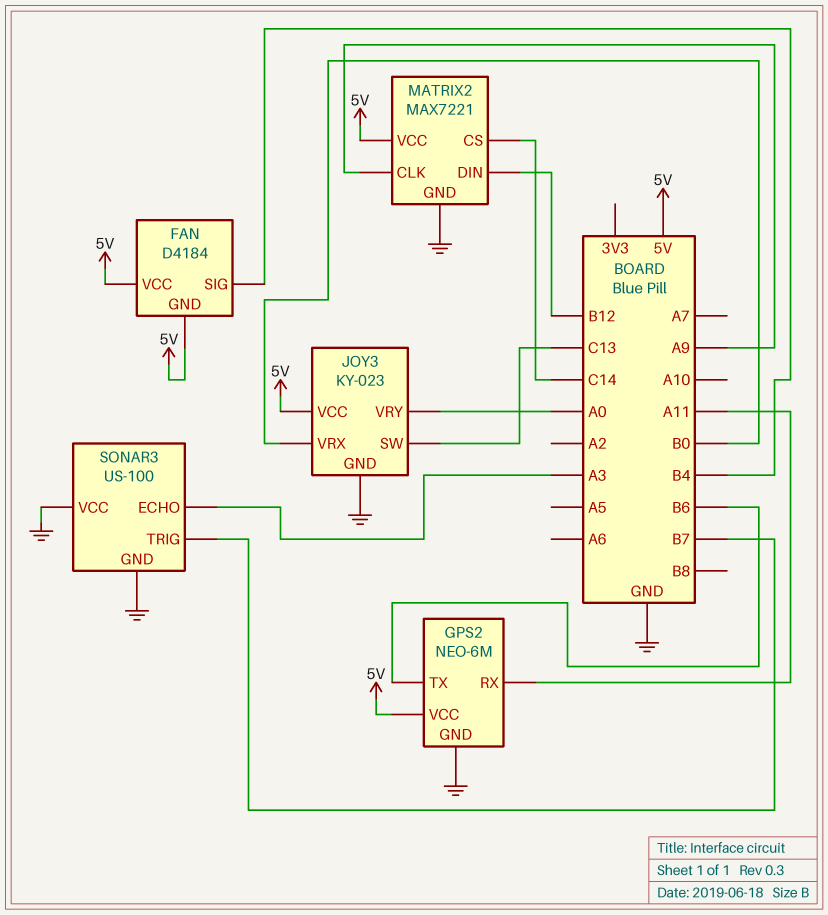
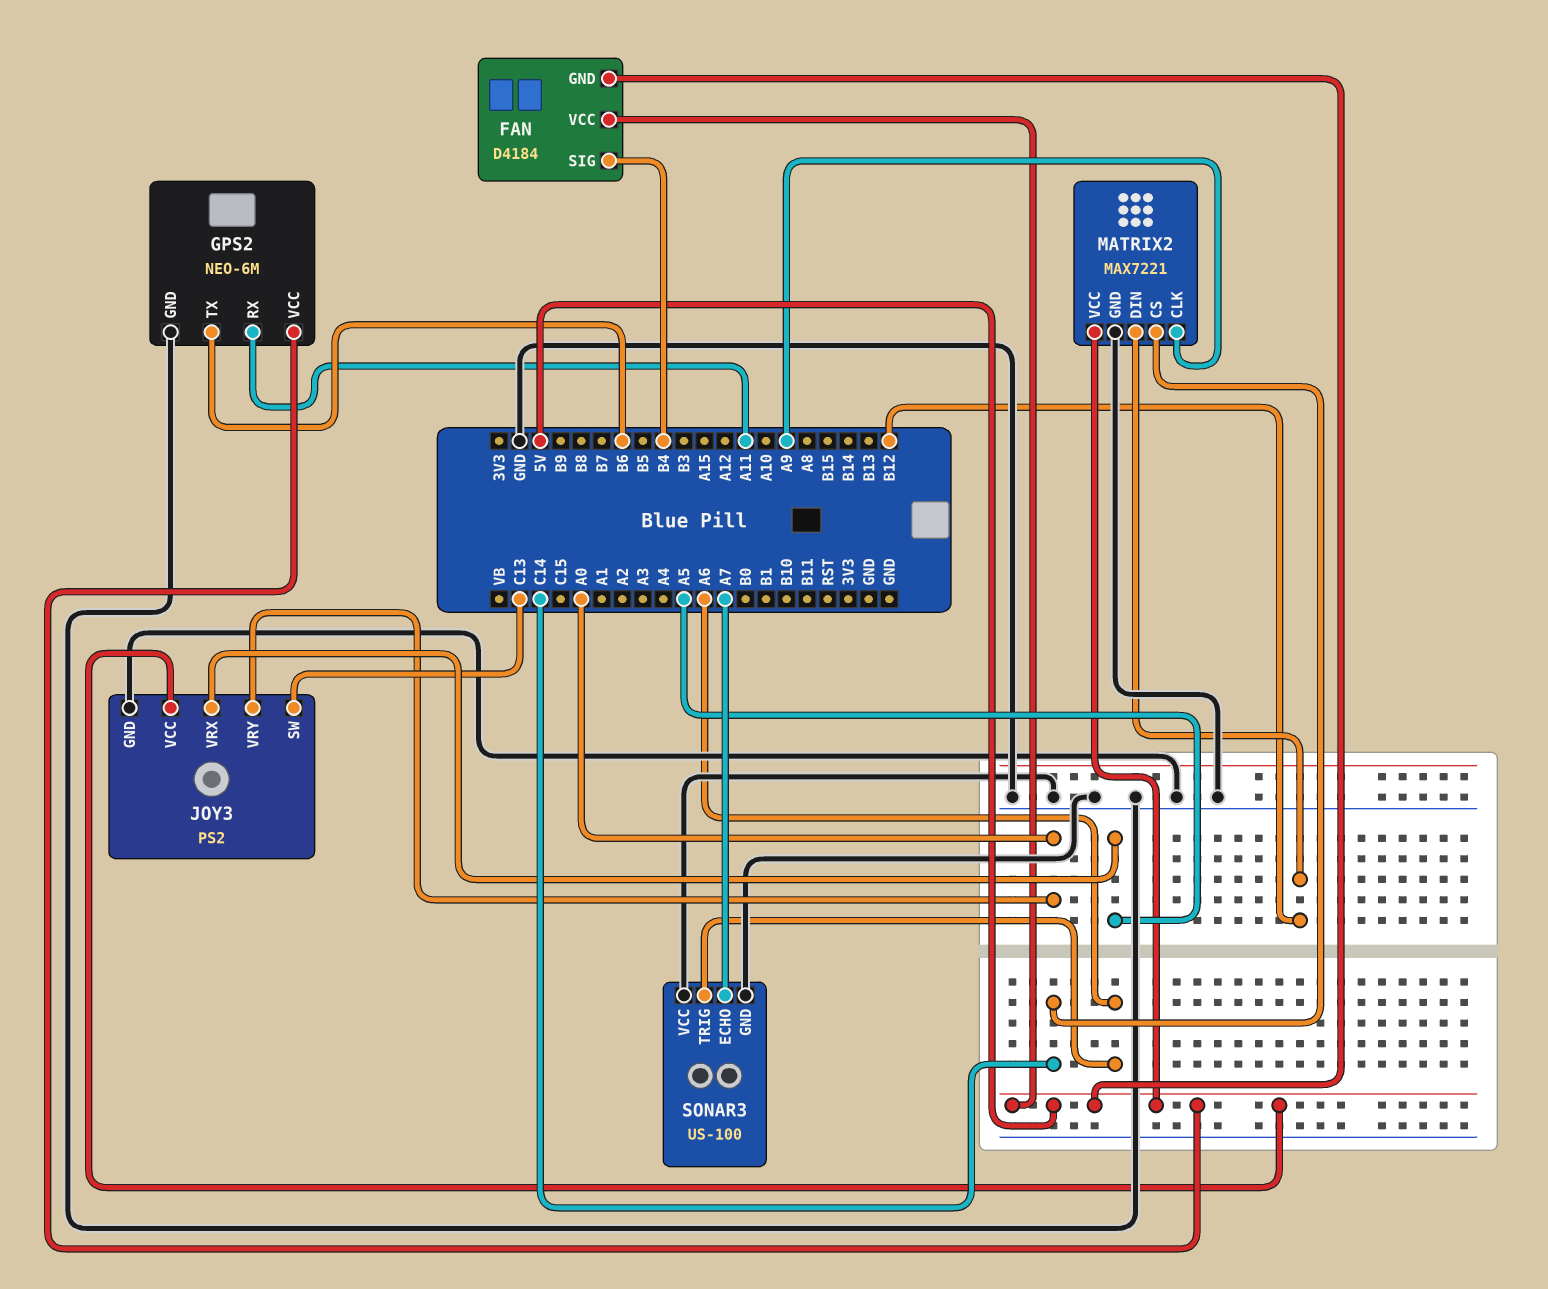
JOY3: KY-023 -> PS2
JOY3 pin VRX: B0 -> A5
SONAR3 pin ECHO: A3 -> A7
SONAR3 pin TRIG: B7 -> A6

